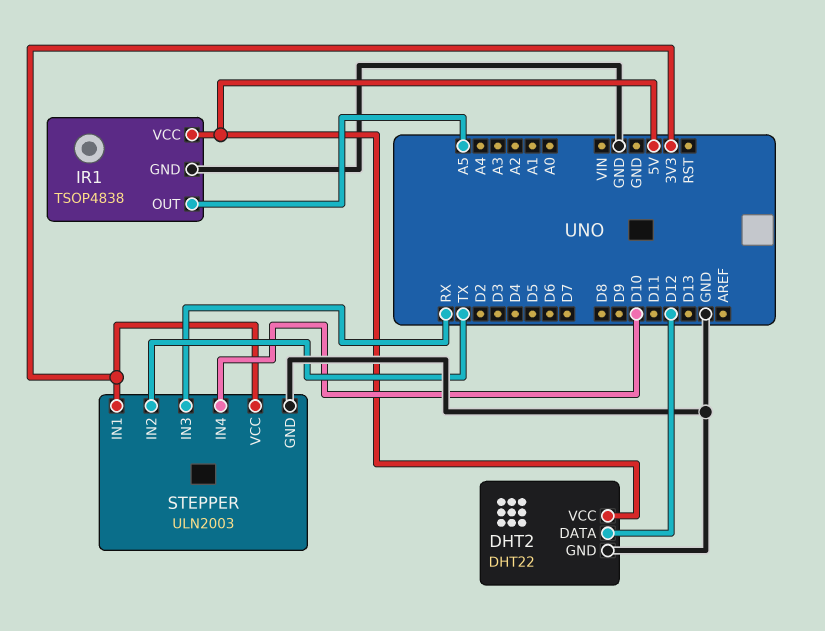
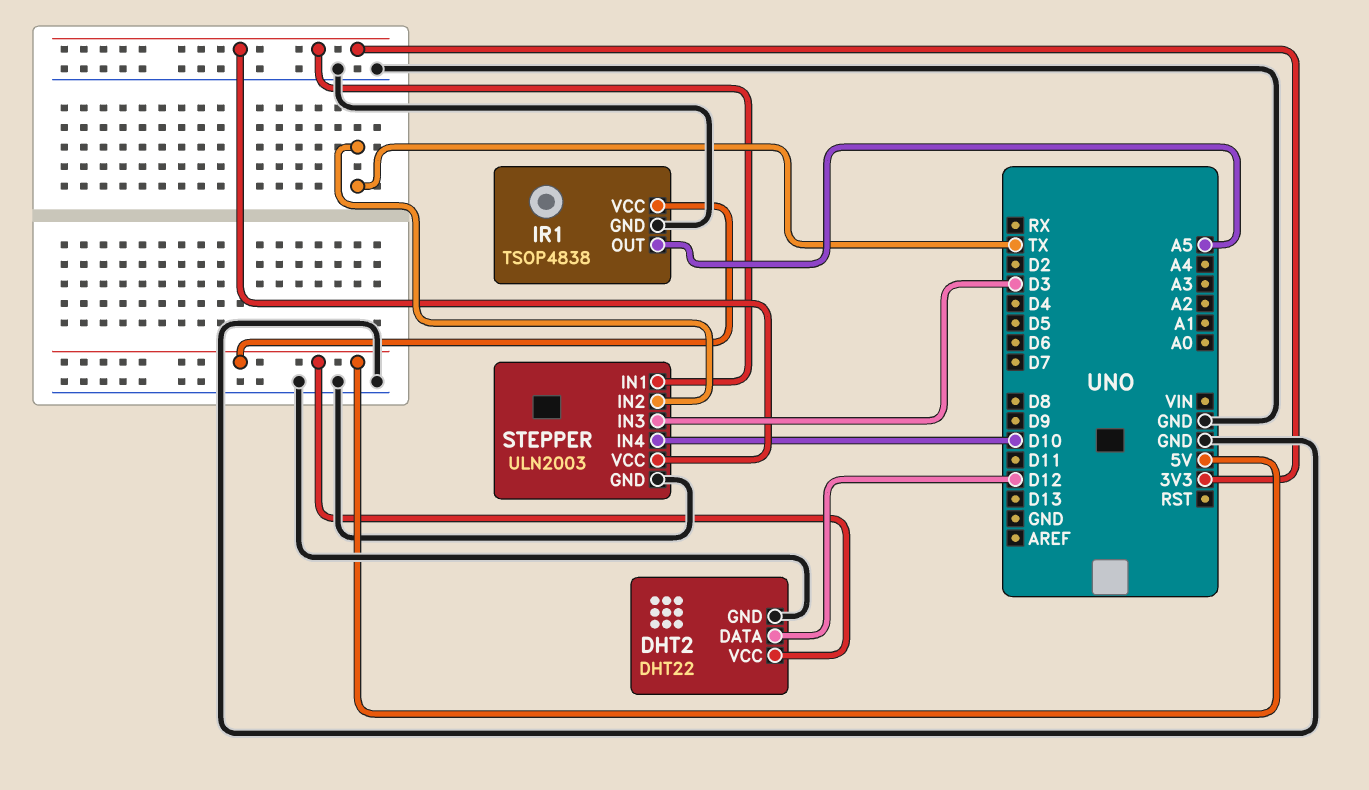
STEPPER pin IN3: RX -> D3

